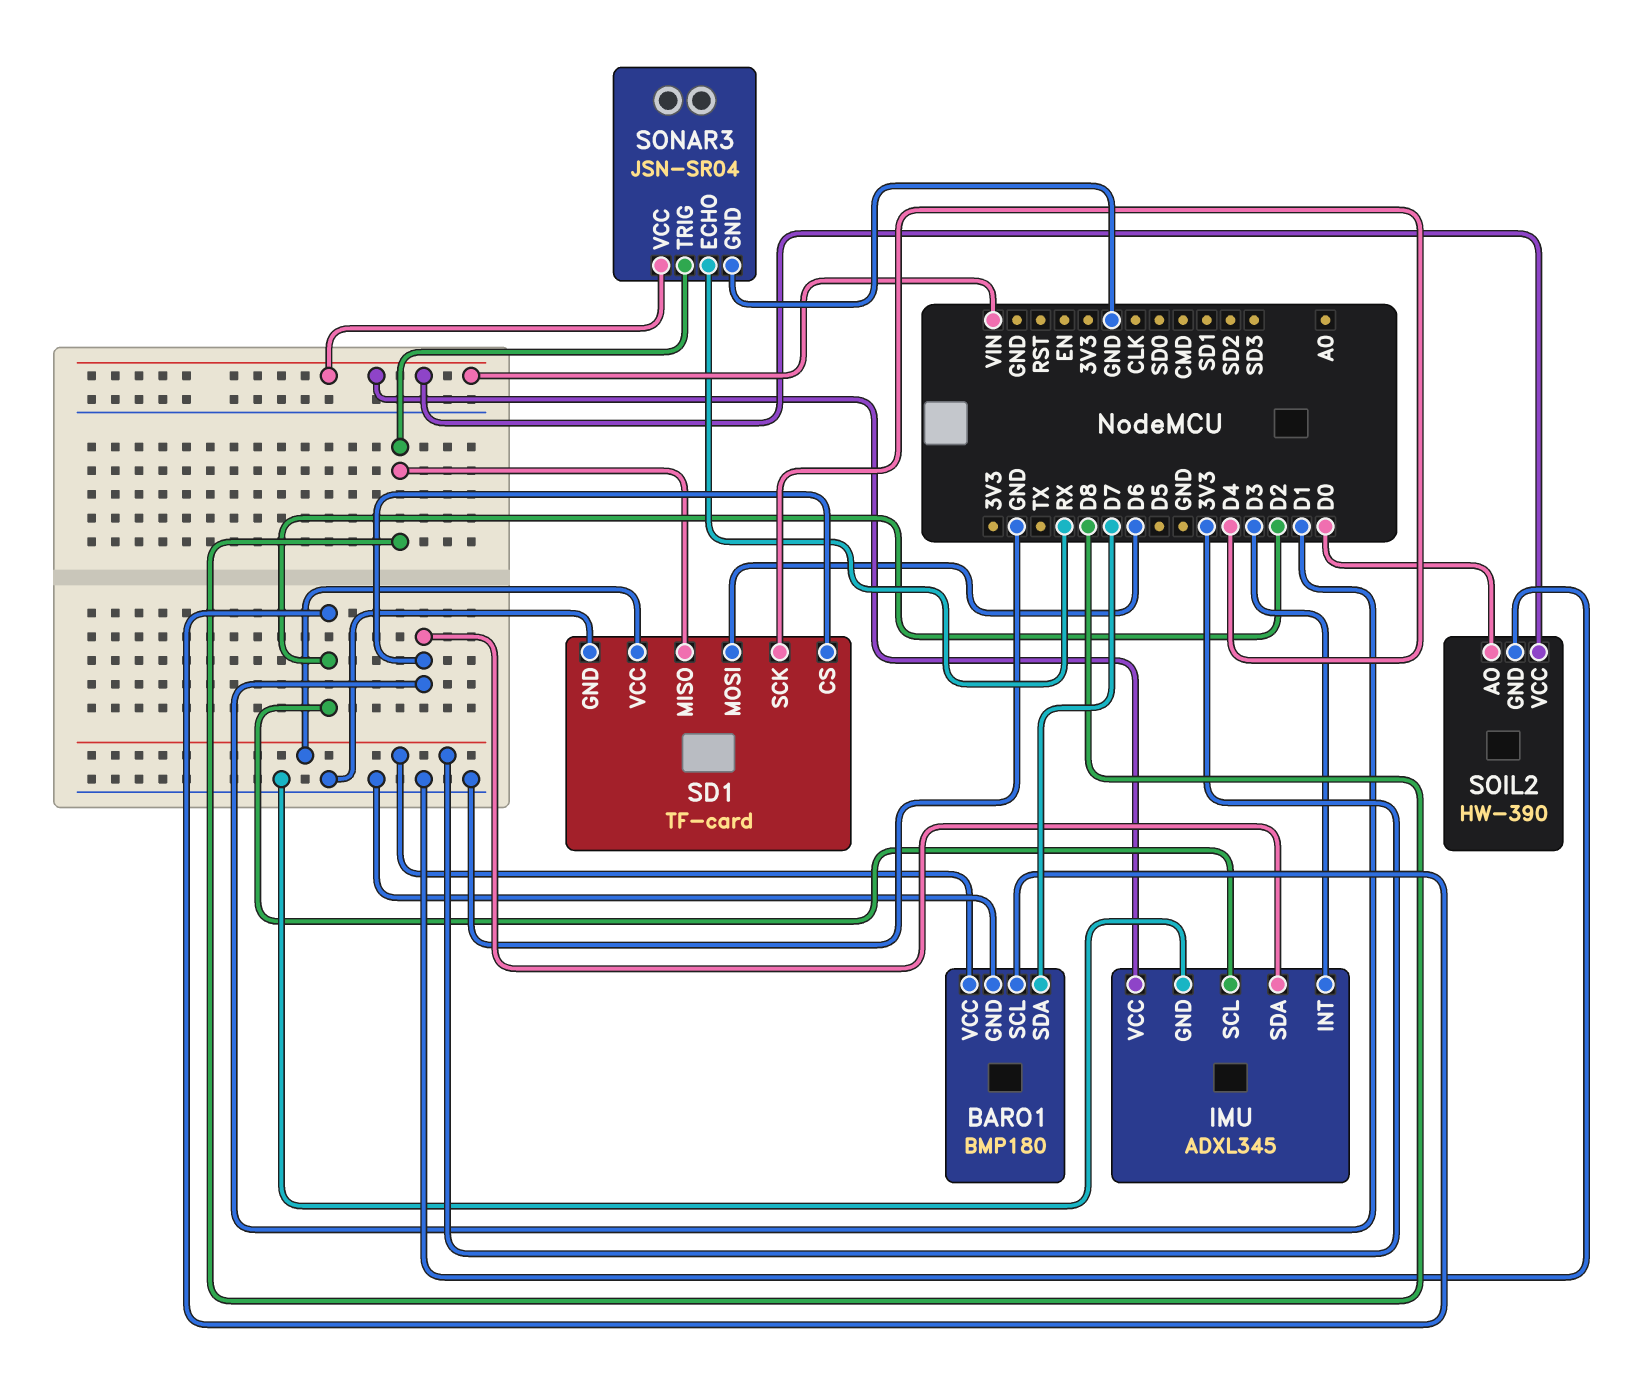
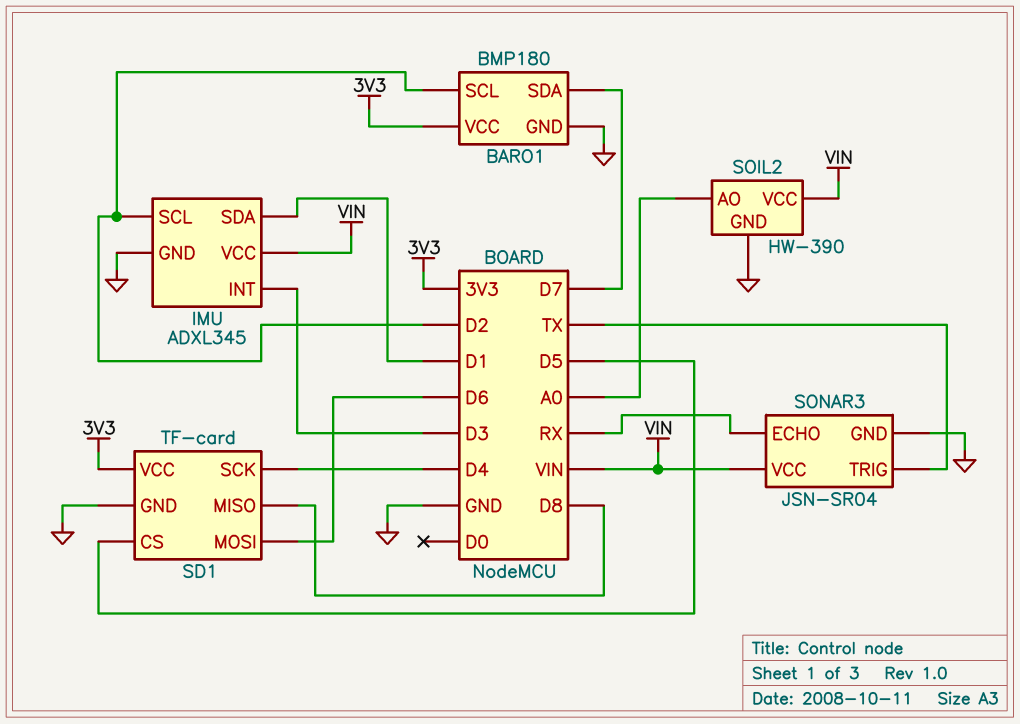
SD1 pin CS: D1 -> D5
SOIL2 pin AO: D0 -> A0
SONAR3 pin TRIG: D8 -> TX

